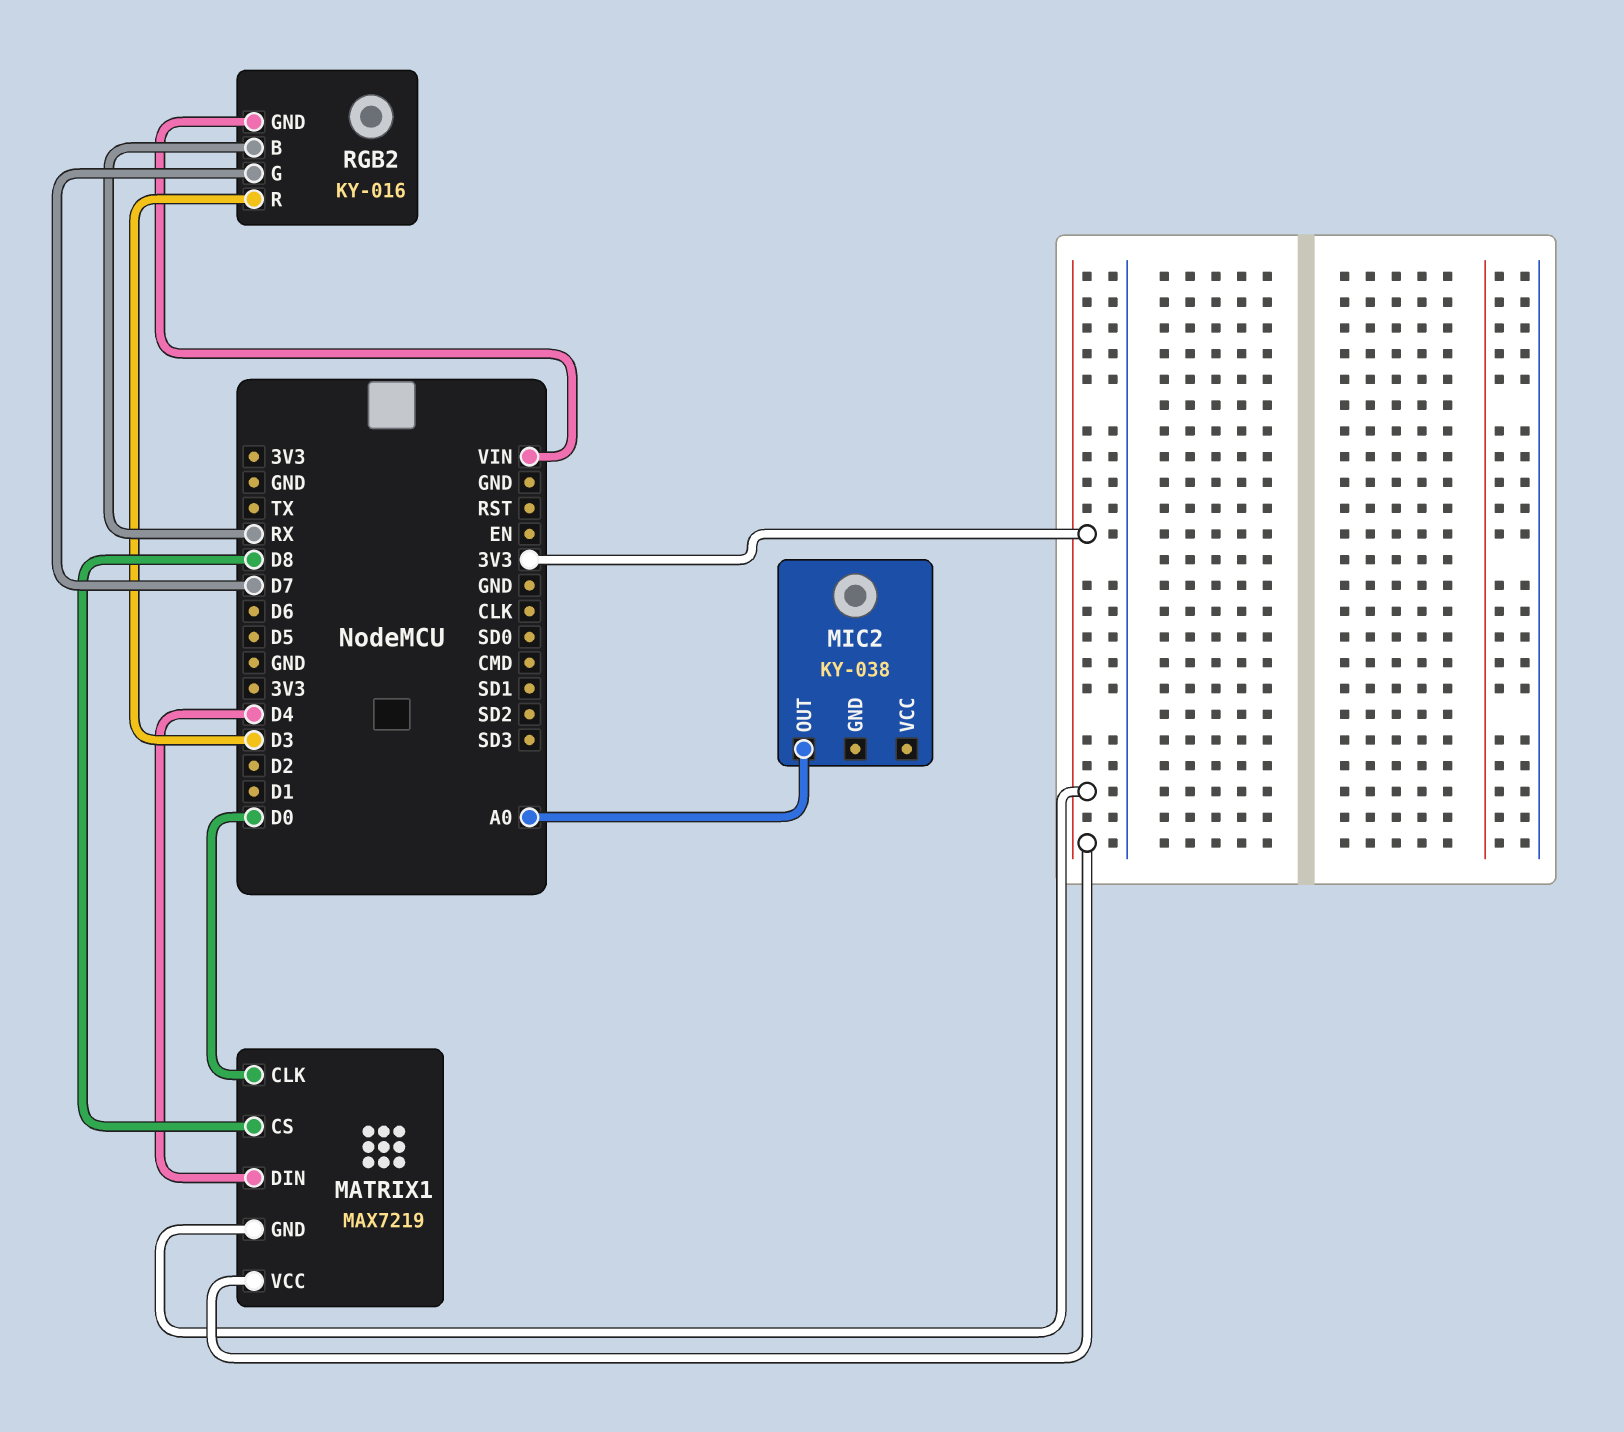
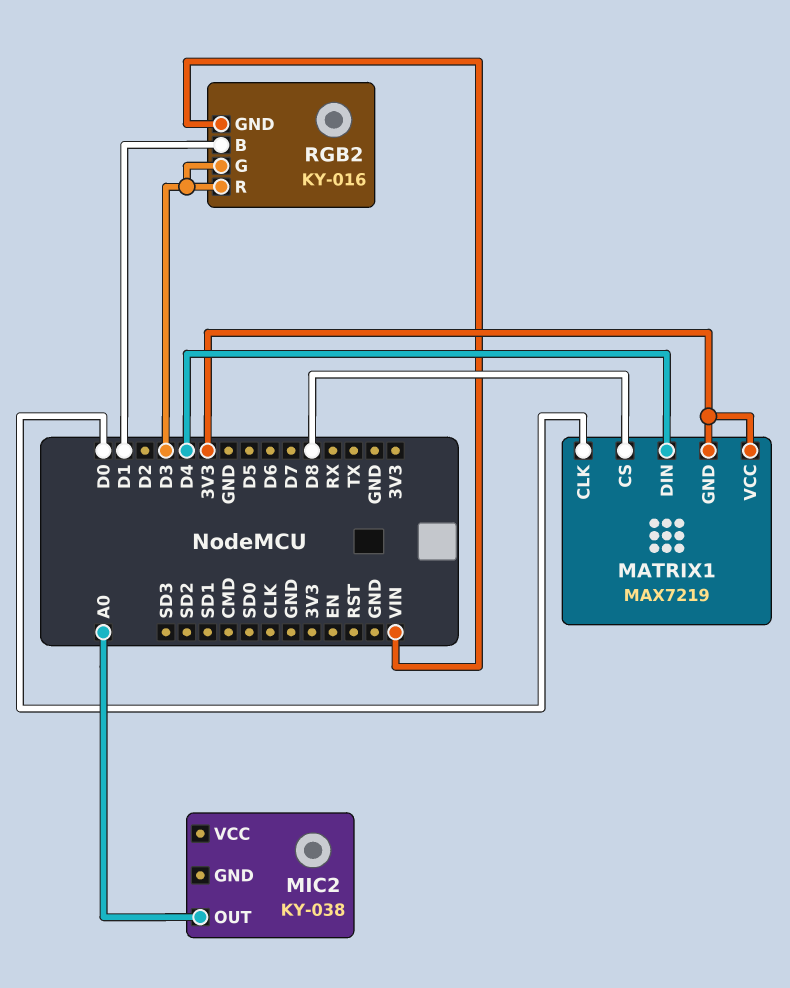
RGB2 pin B: RX -> D1
RGB2 pin G: D7 -> D3

